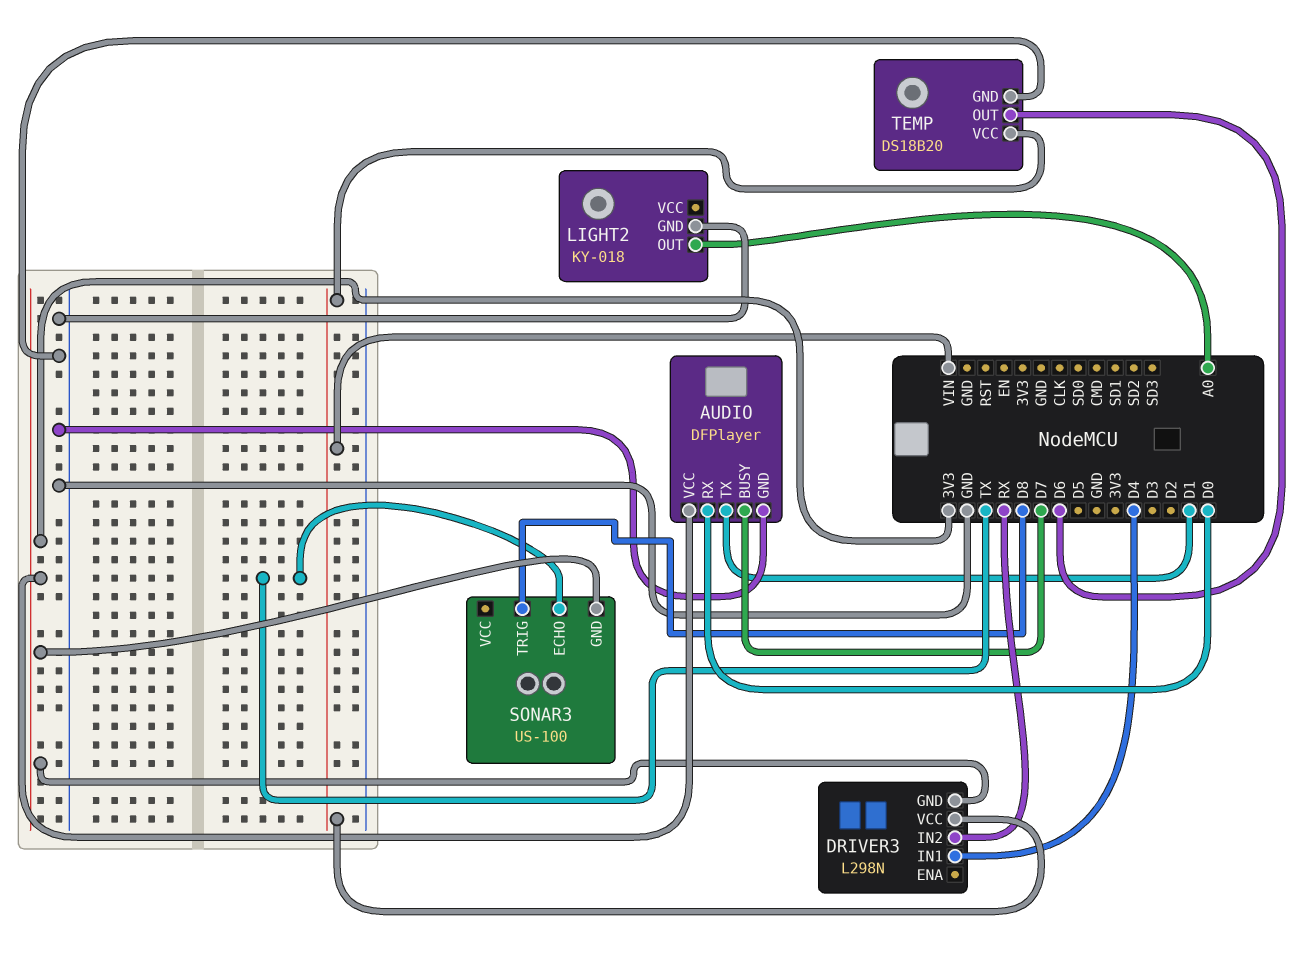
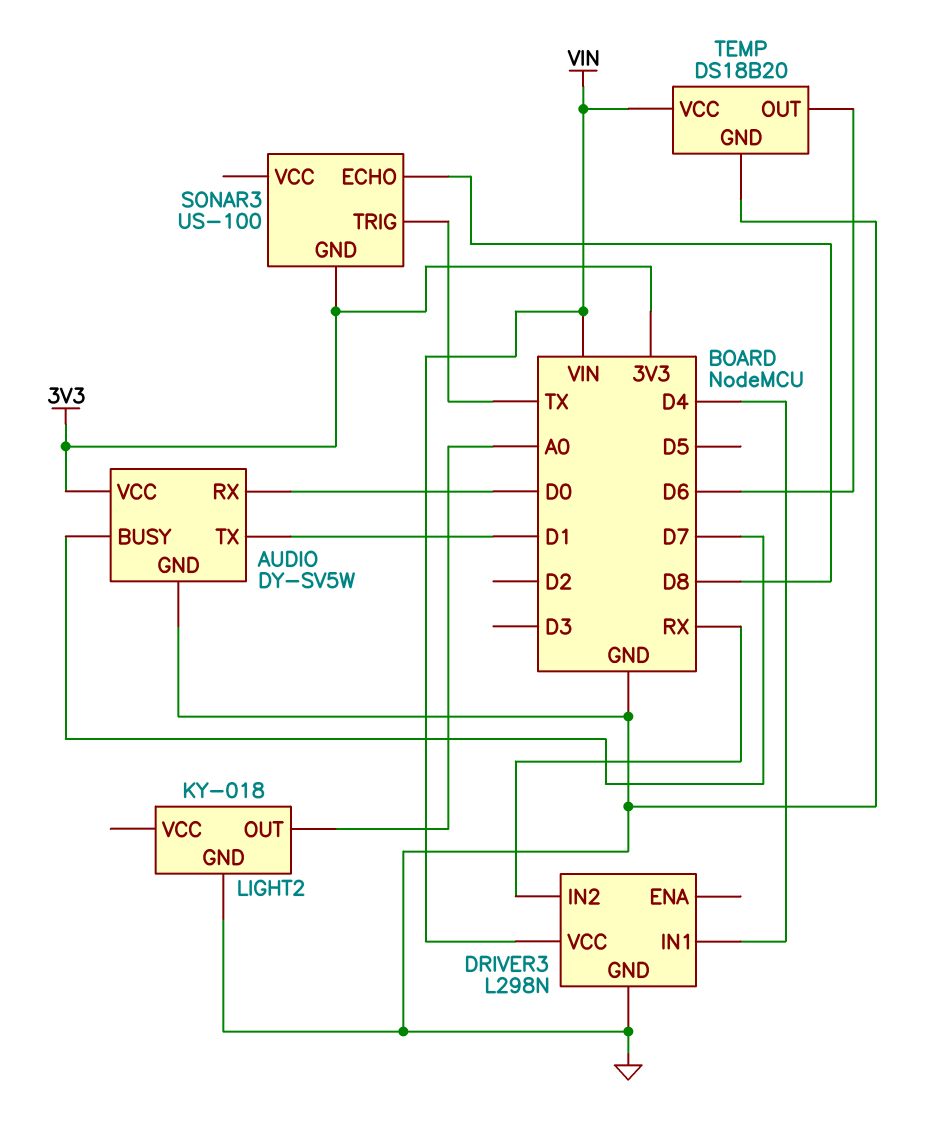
AUDIO: DFPlayer -> DY-SV5W
DRIVER3 pin GND: 3V3 -> GND
SONAR3 pin ECHO: TX -> D8
SONAR3 pin TRIG: D8 -> TX

